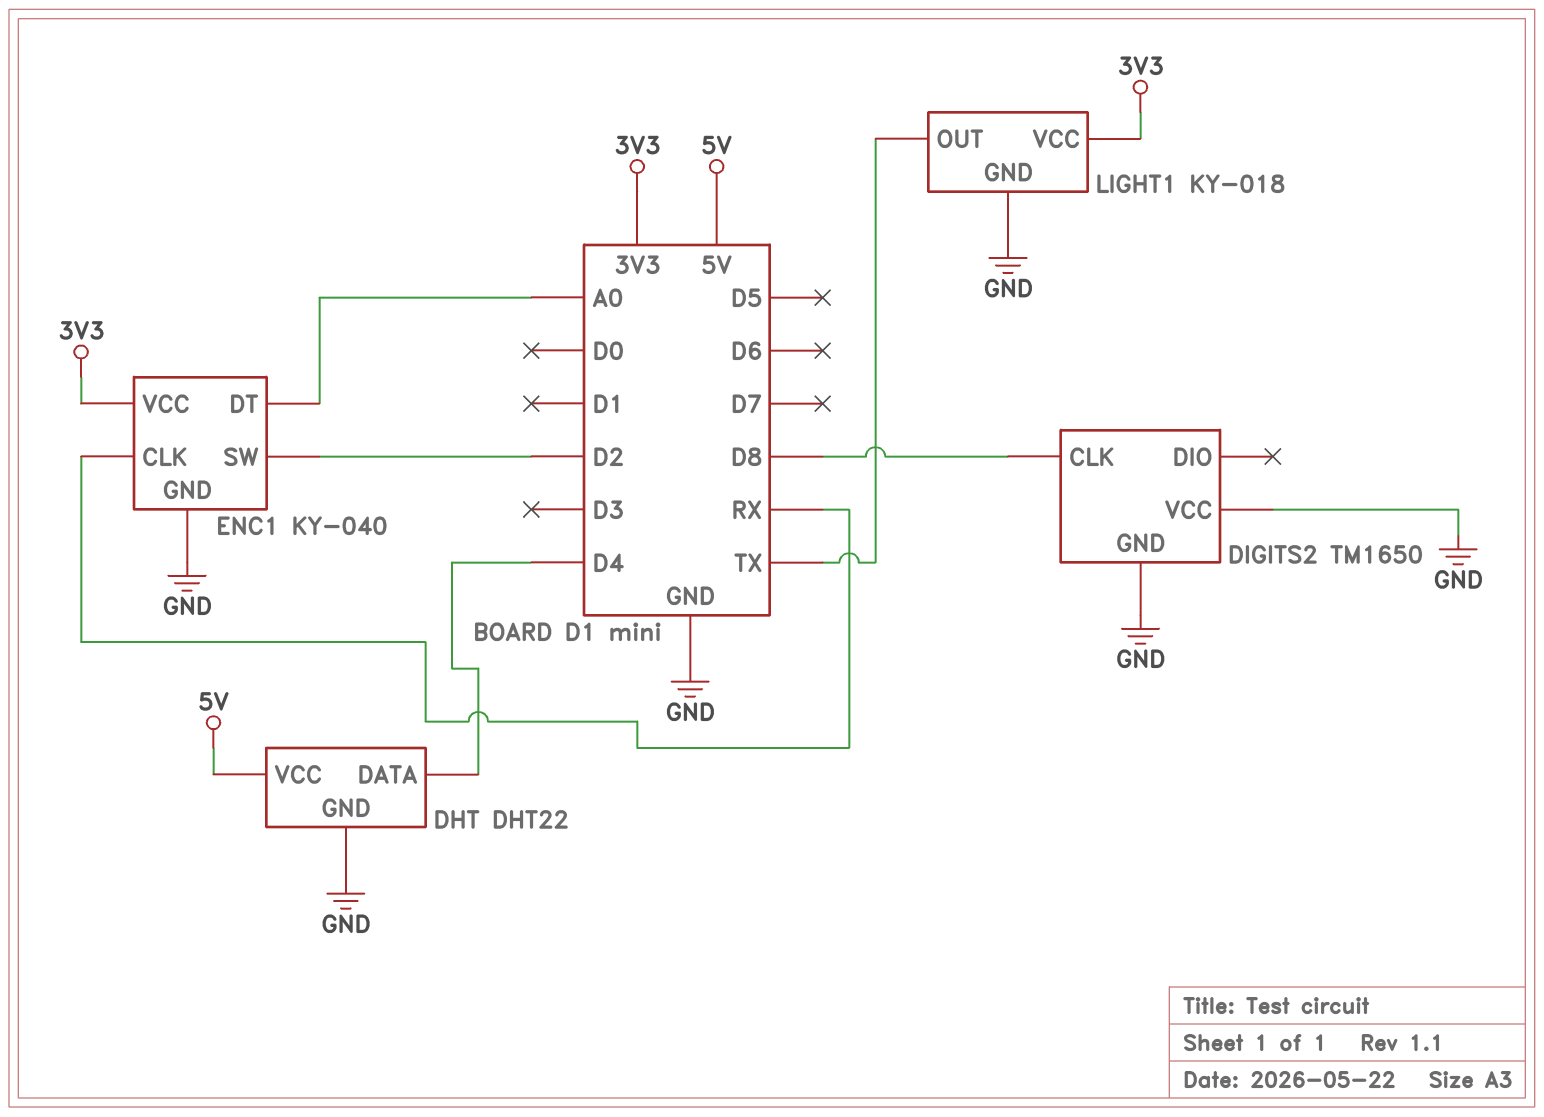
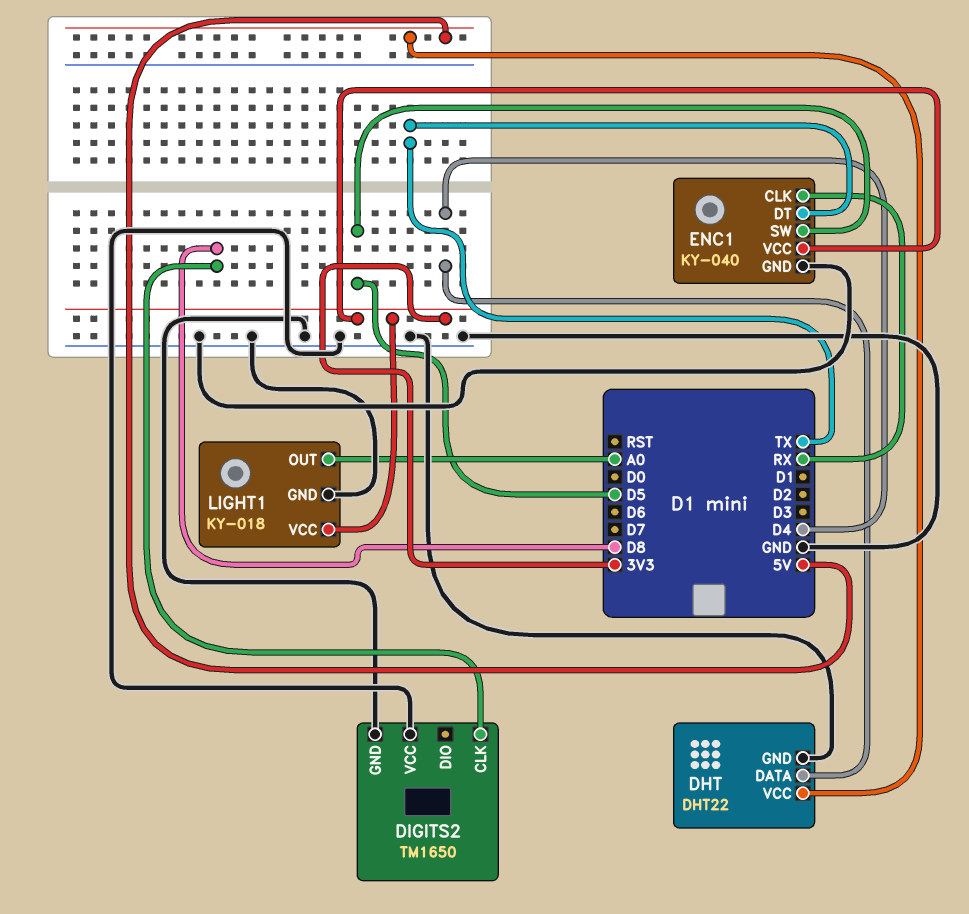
ENC1 pin DT: A0 -> TX
ENC1 pin SW: D2 -> D5
LIGHT1 pin OUT: TX -> A0

